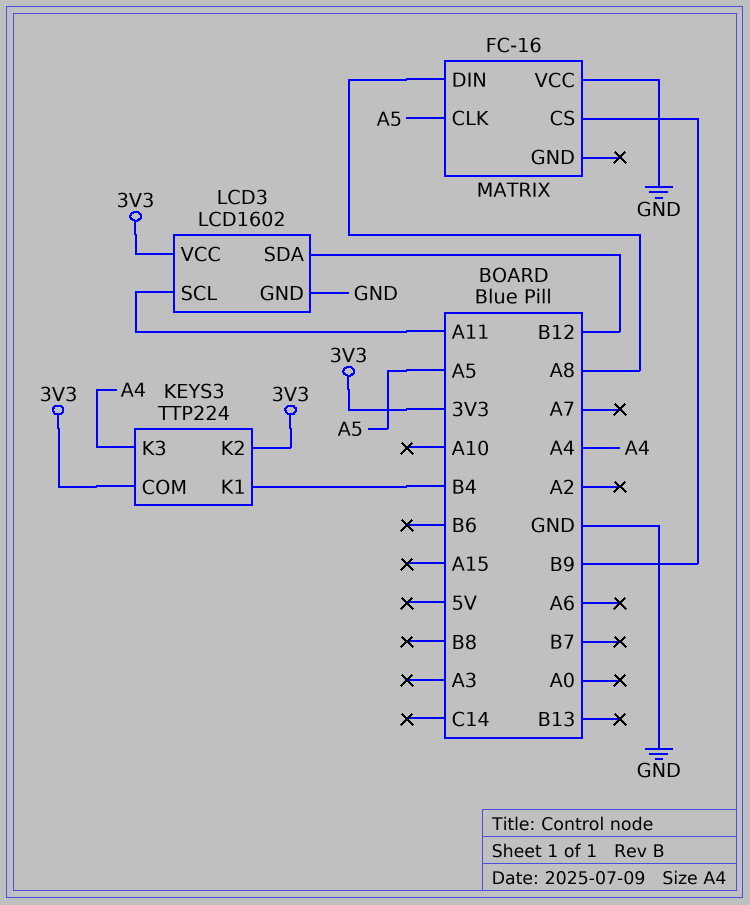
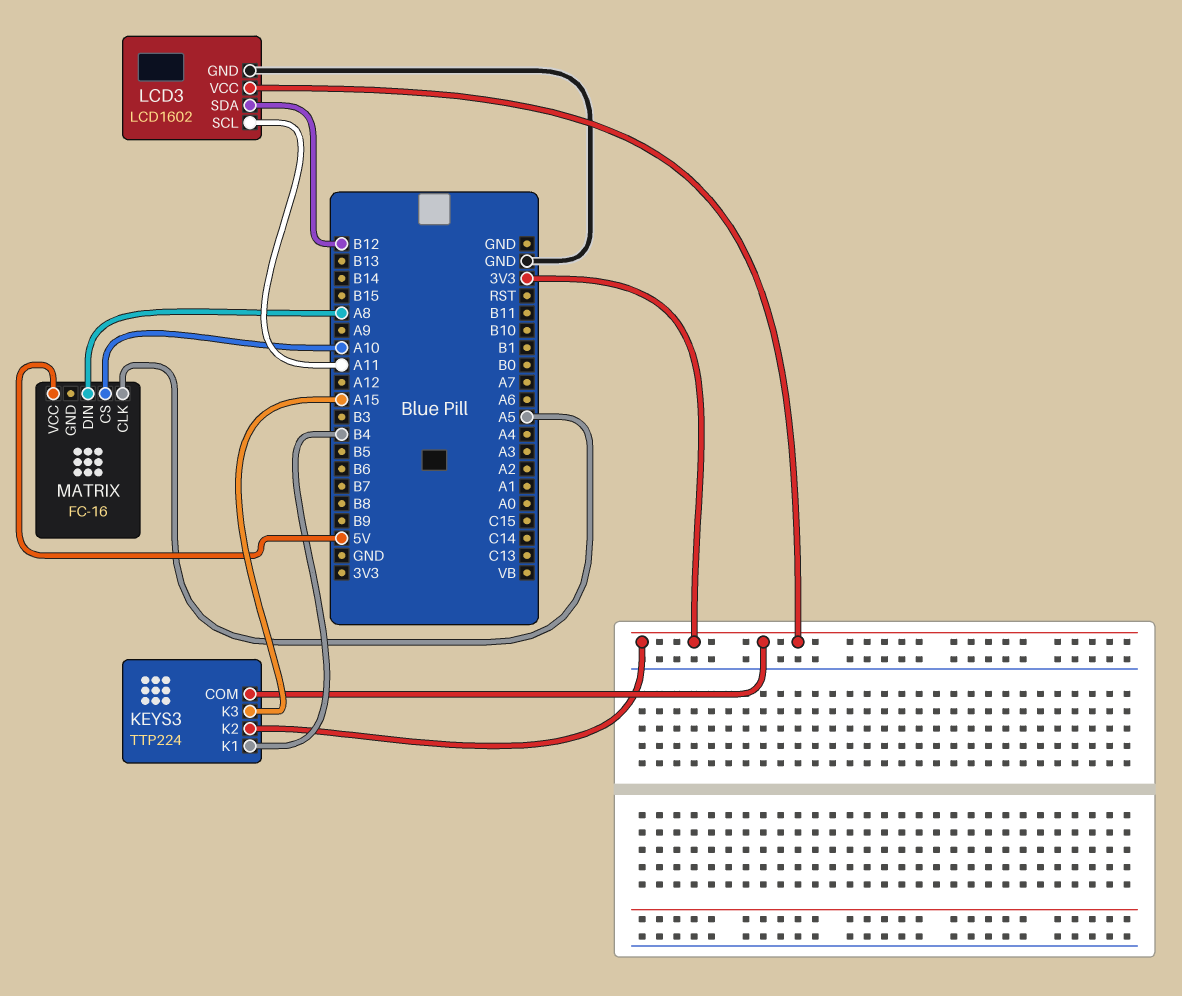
KEYS3 pin K3: A4 -> A15
MATRIX pin CS: B9 -> A10
MATRIX pin VCC: GND -> 5V

